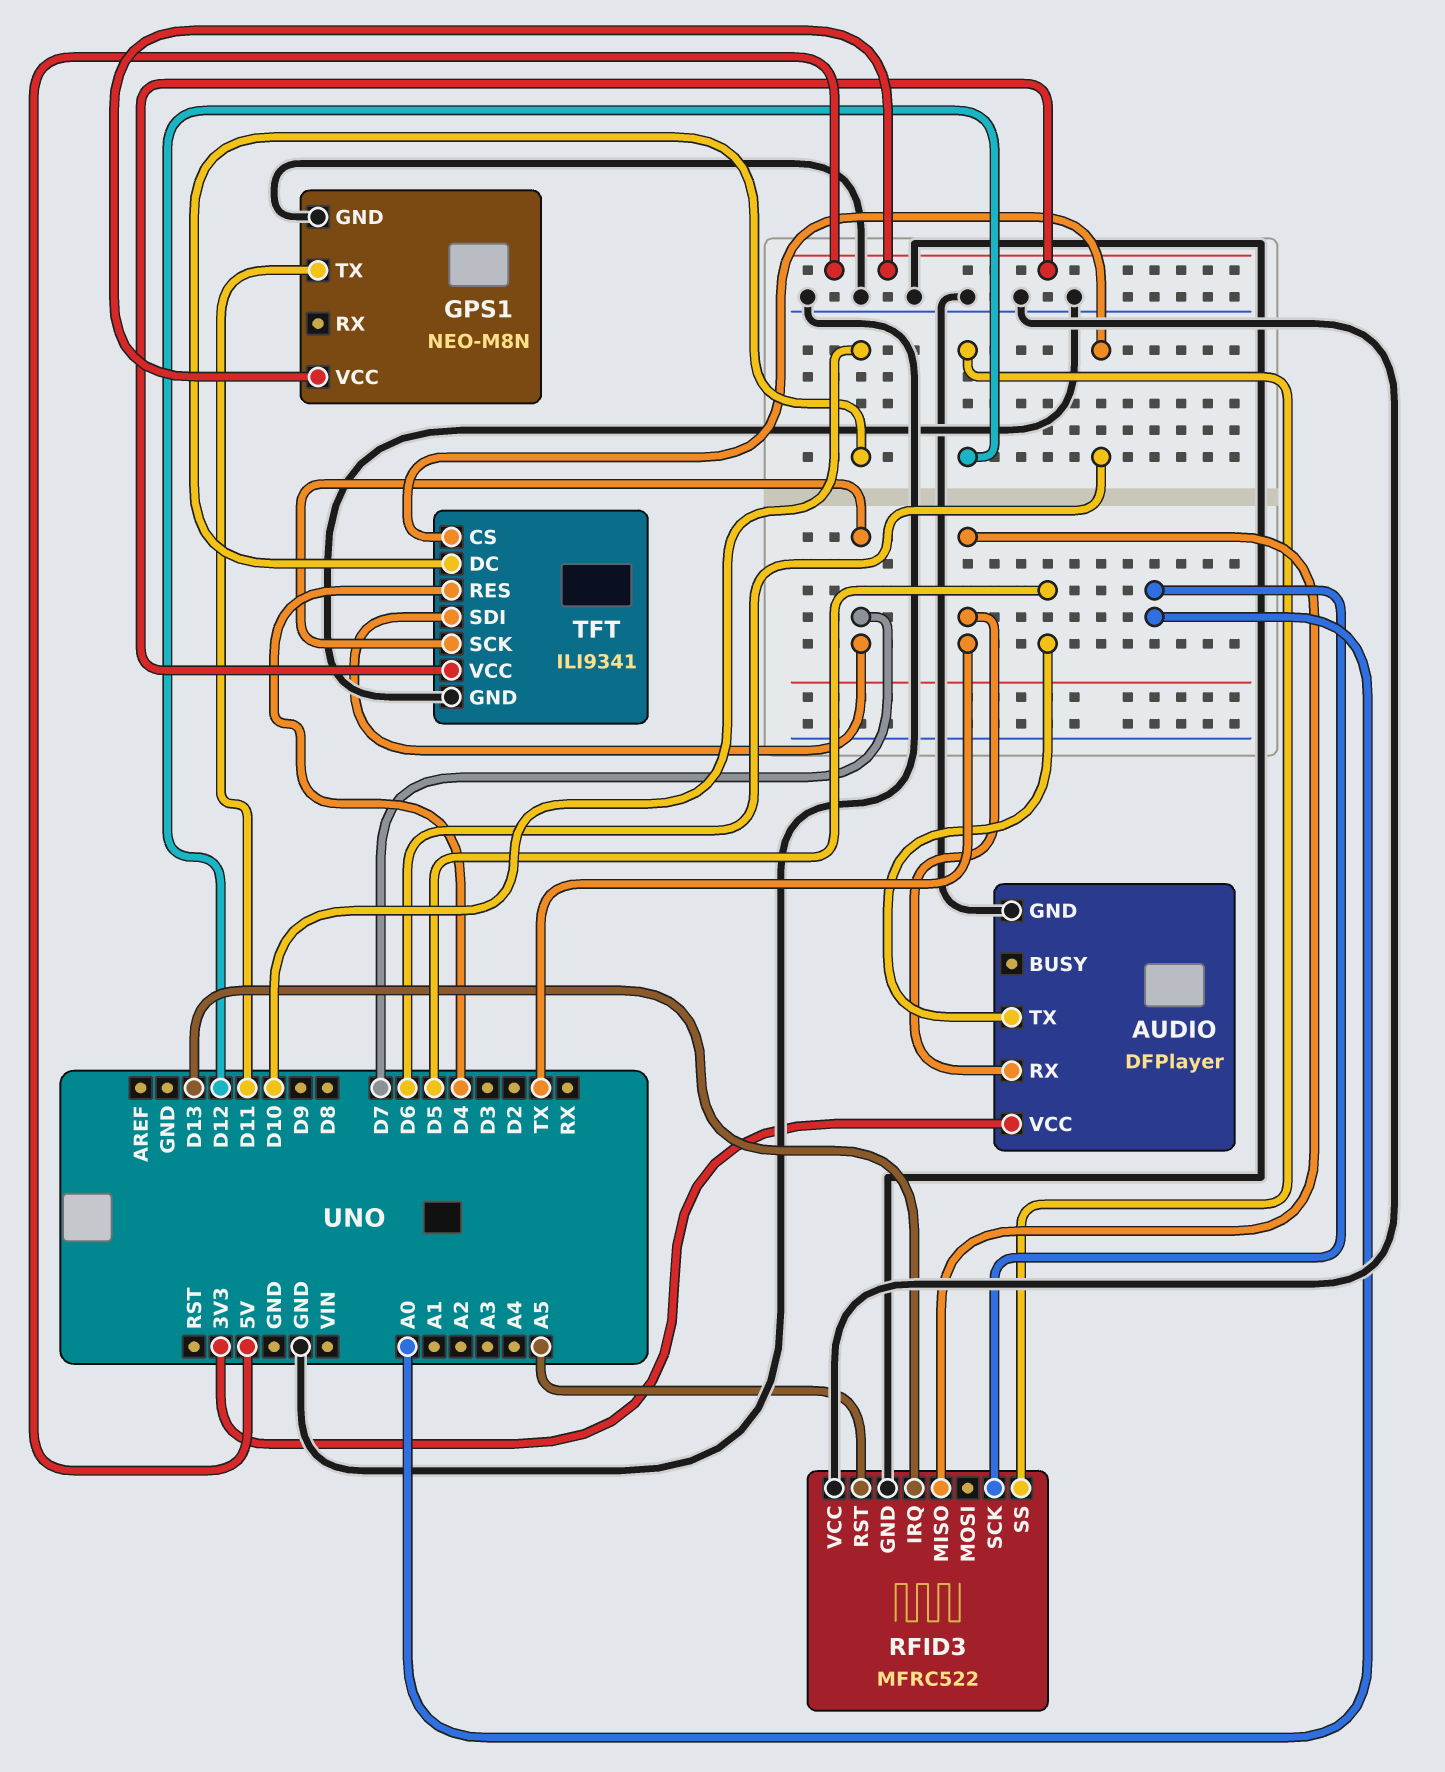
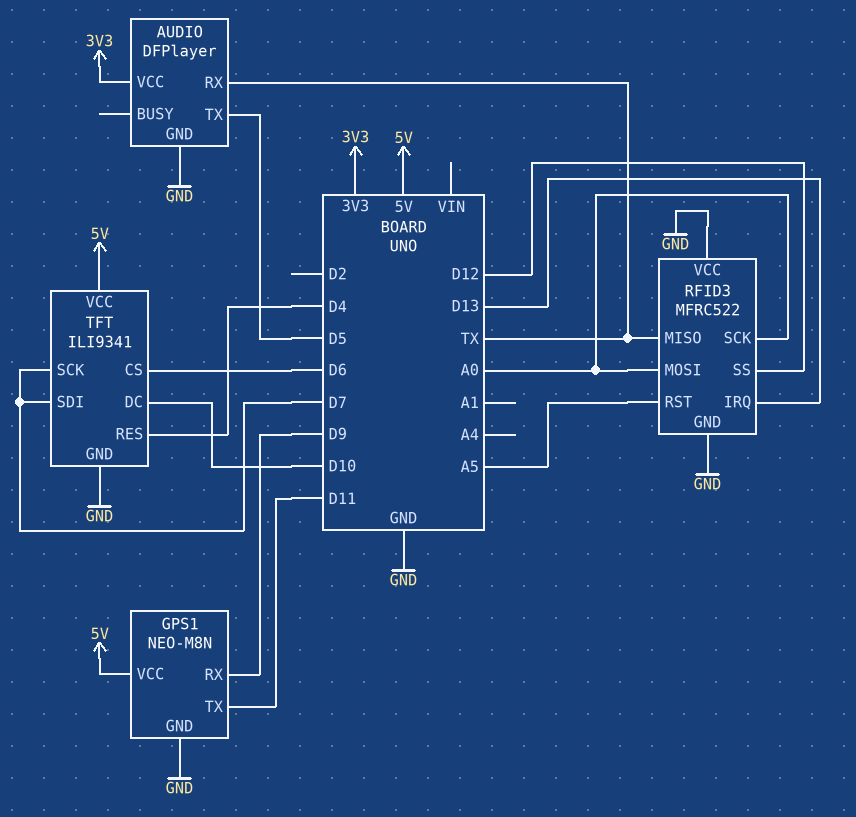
GPS1 pin RX: none -> D9
RFID3 pin MOSI: none -> A0

